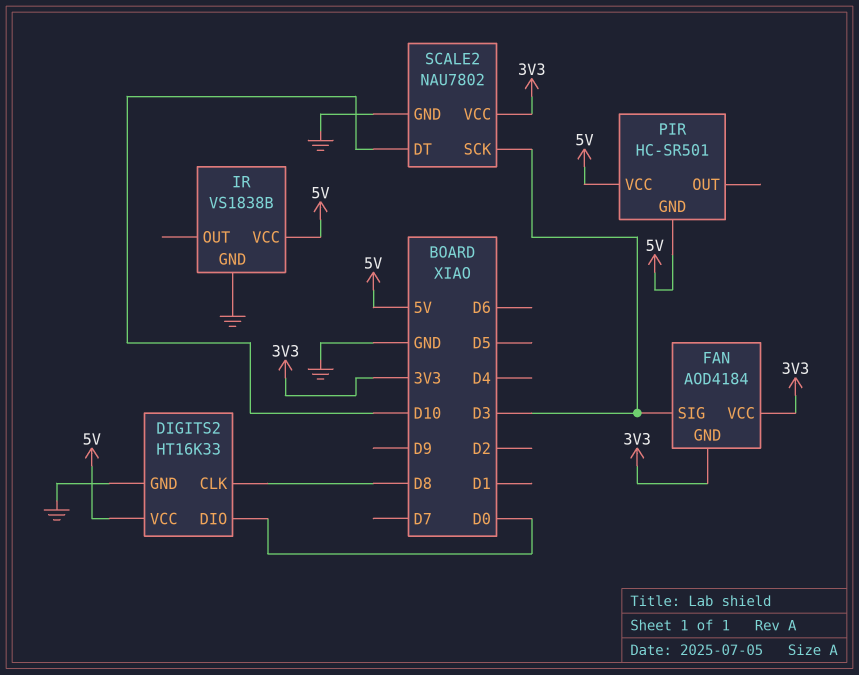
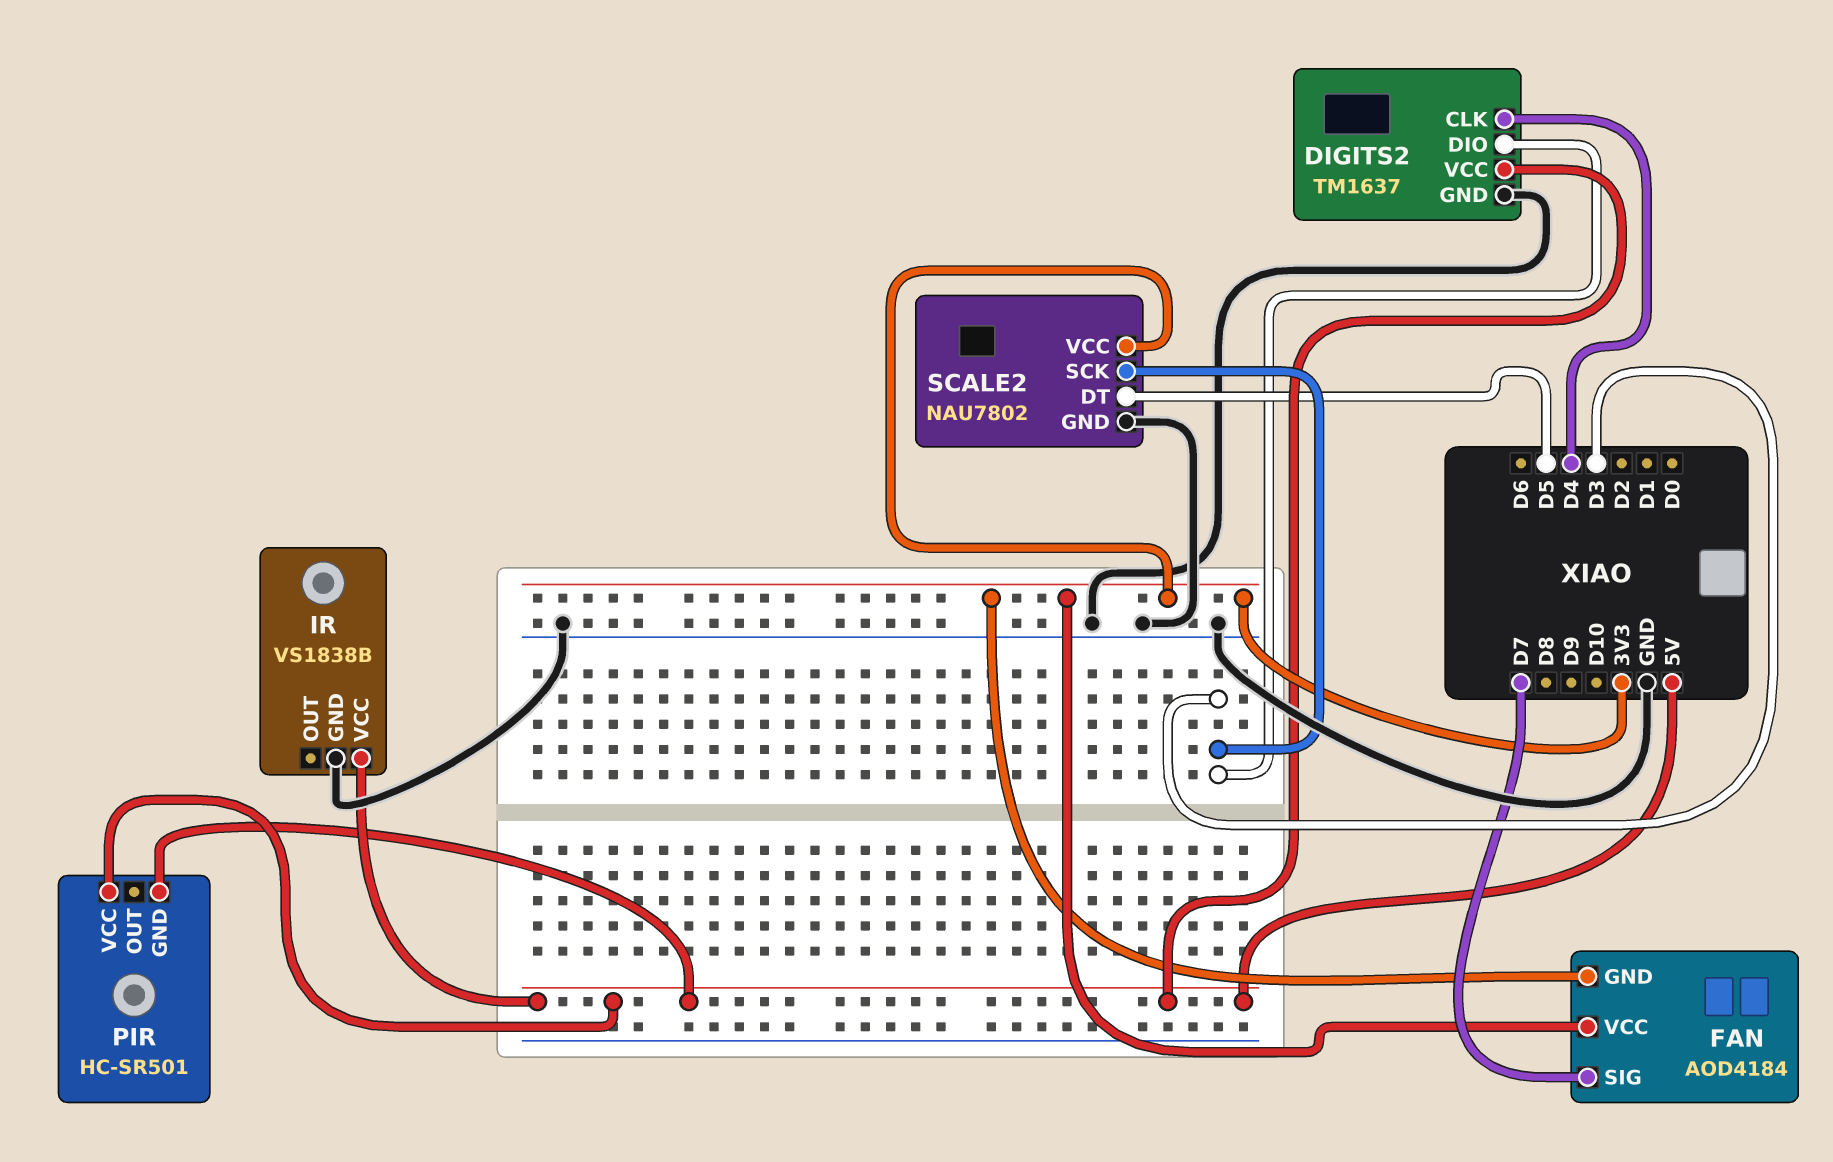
DIGITS2: HT16K33 -> TM1637
DIGITS2 pin CLK: D8 -> D4
DIGITS2 pin DIO: D0 -> D3
FAN pin SIG: D3 -> D7
SCALE2 pin DT: D10 -> D5

